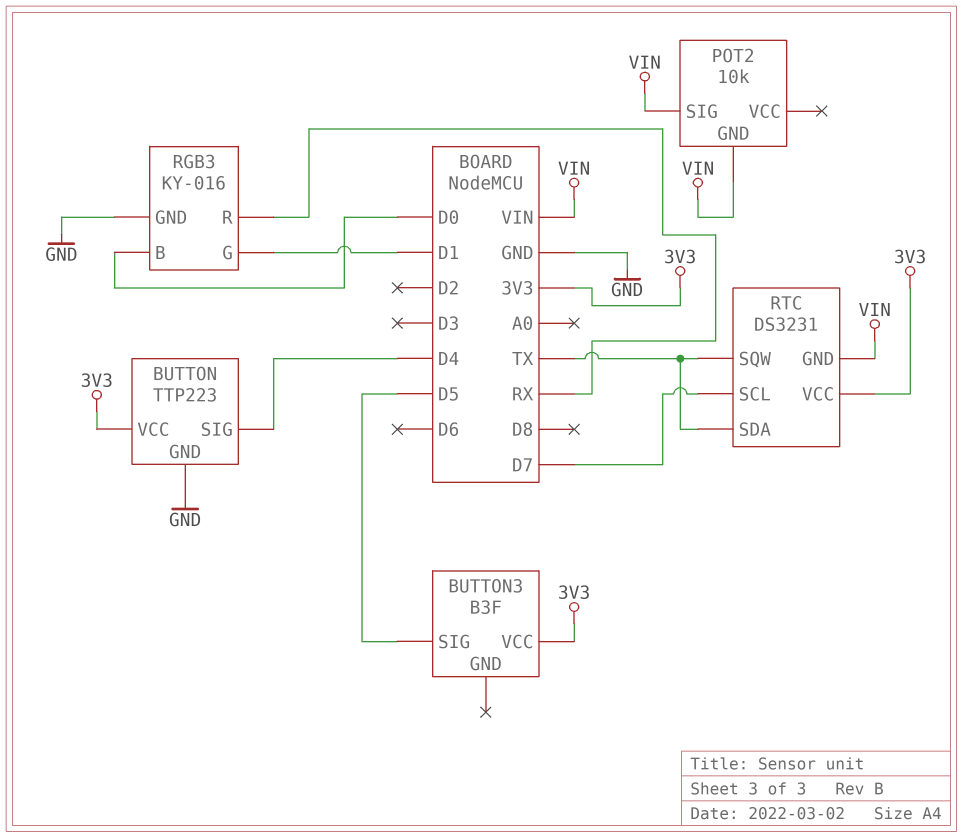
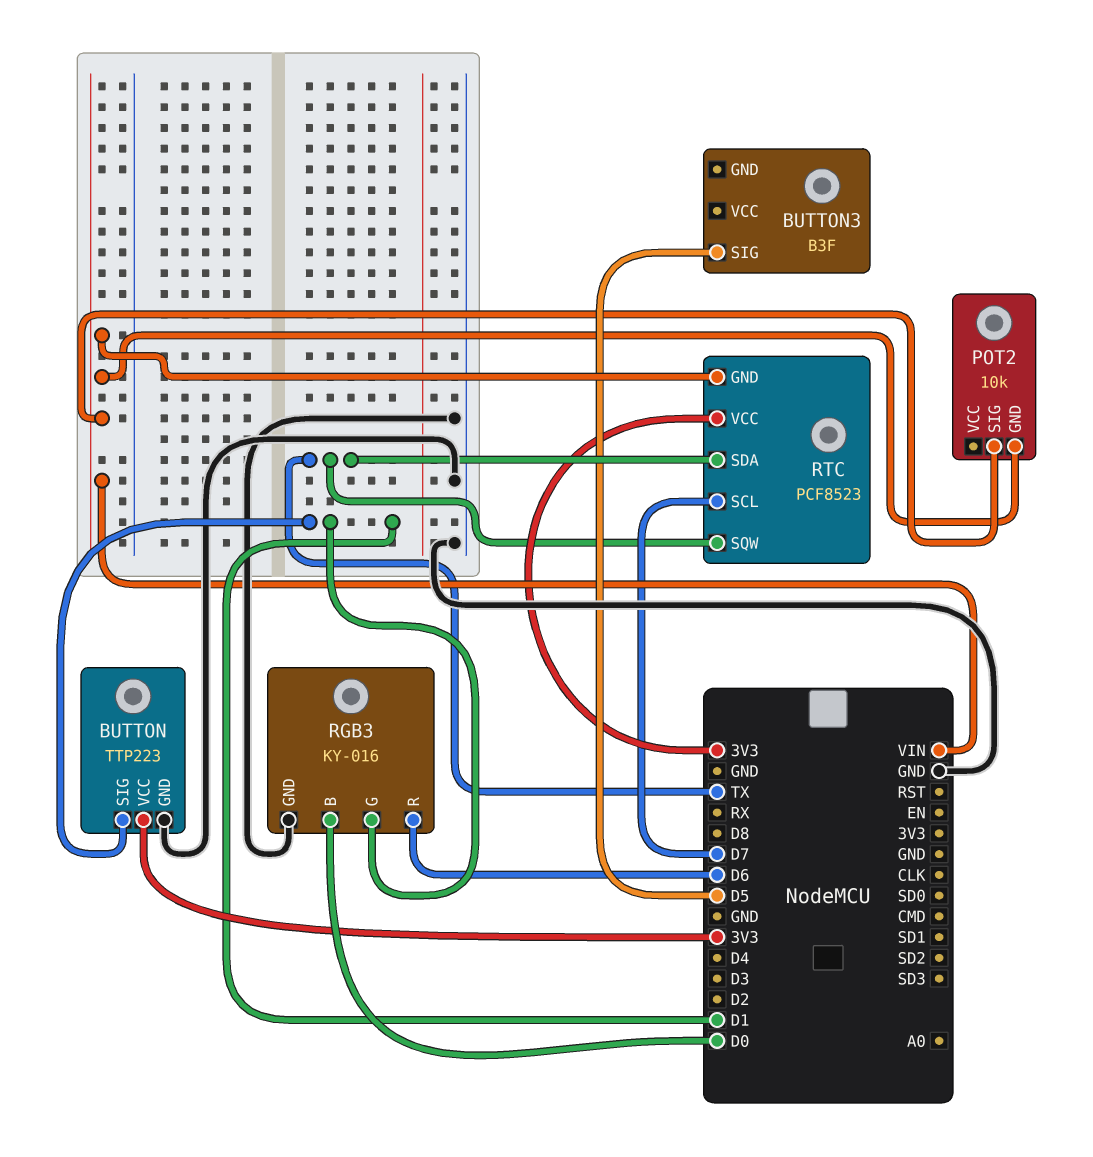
BUTTON pin SIG: D4 -> D1
BUTTON3 pin VCC: 3V3 -> none
RGB3 pin R: RX -> D6
RTC: DS3231 -> PCF8523

